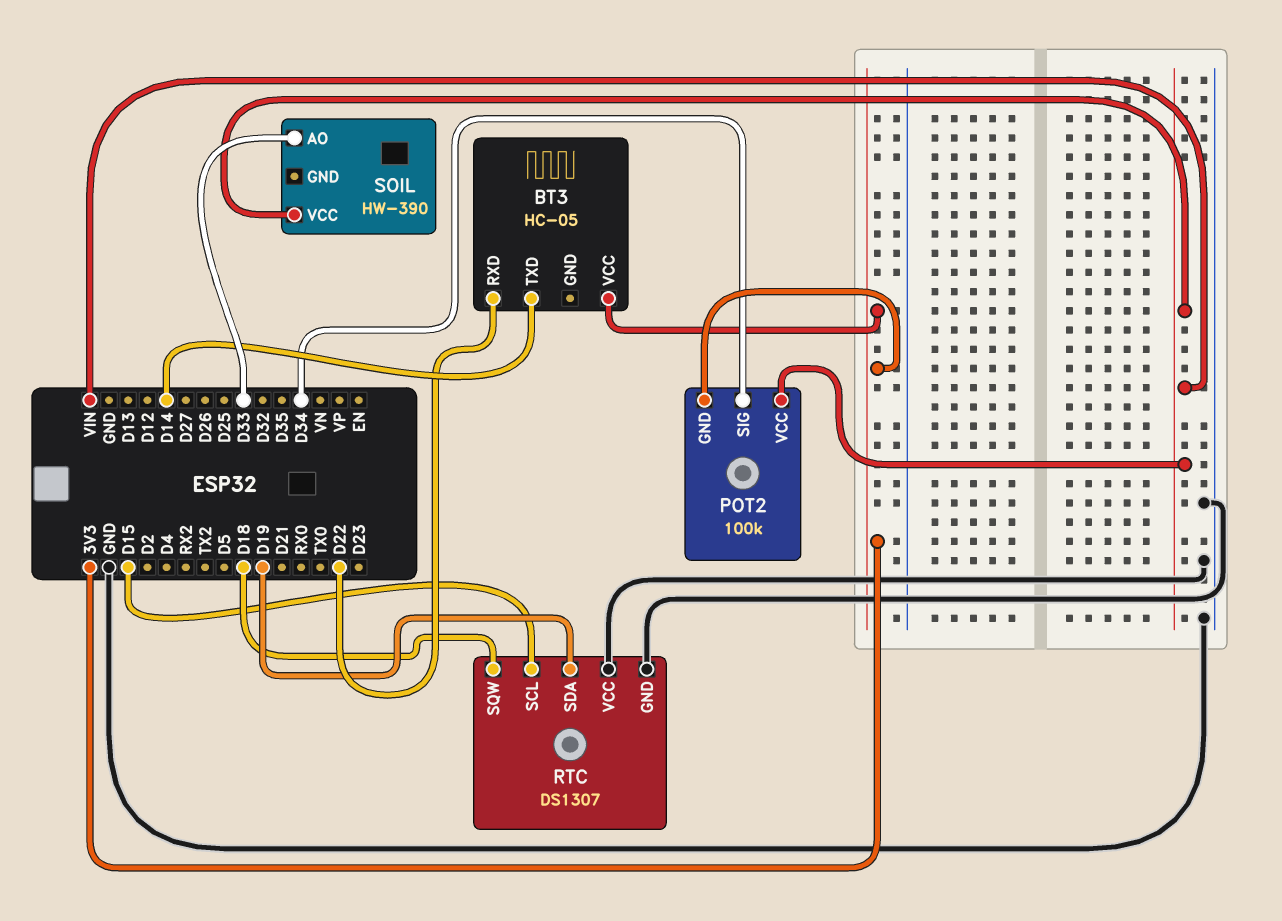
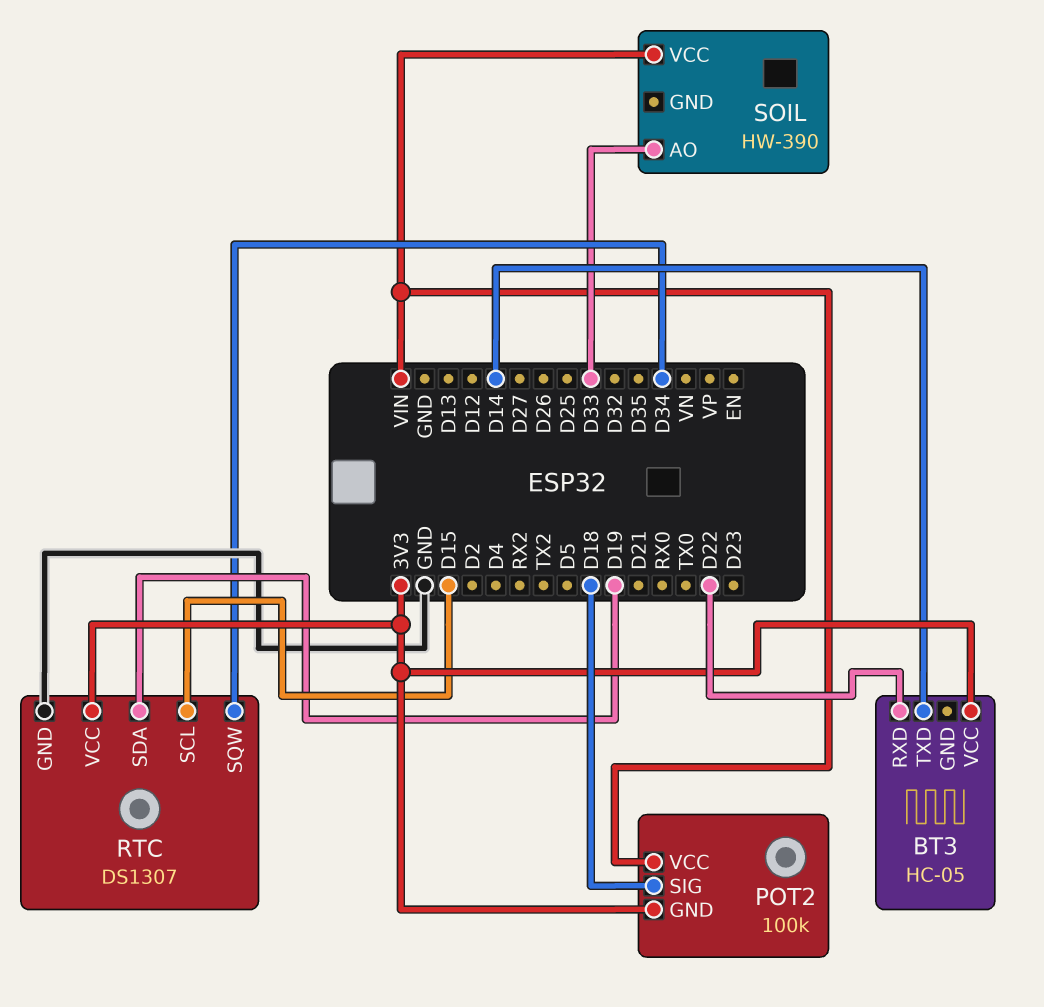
POT2 pin SIG: D34 -> D18
RTC pin SQW: D18 -> D34
RTC pin VCC: GND -> 3V3

